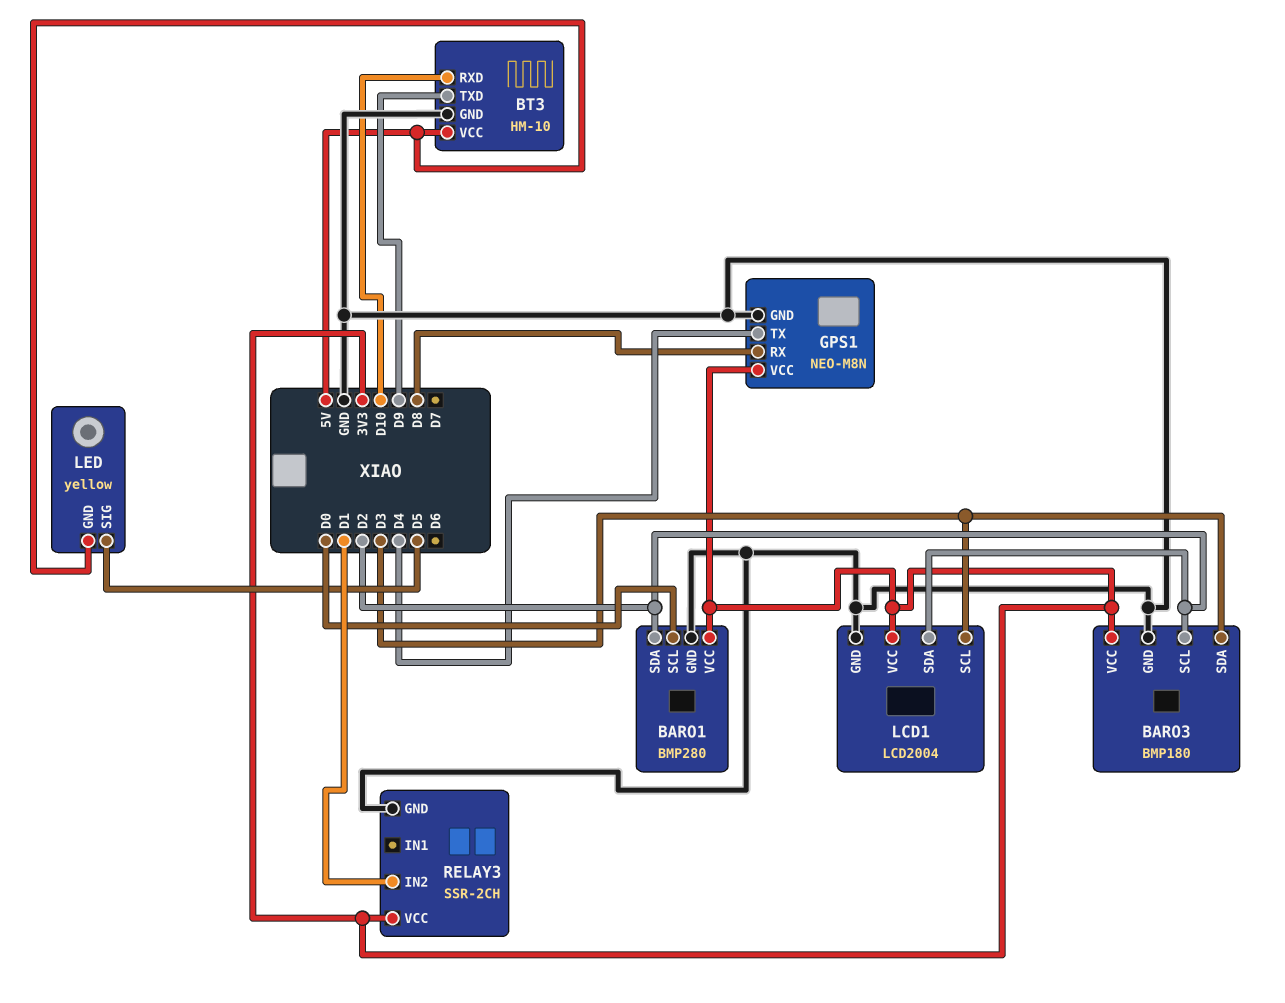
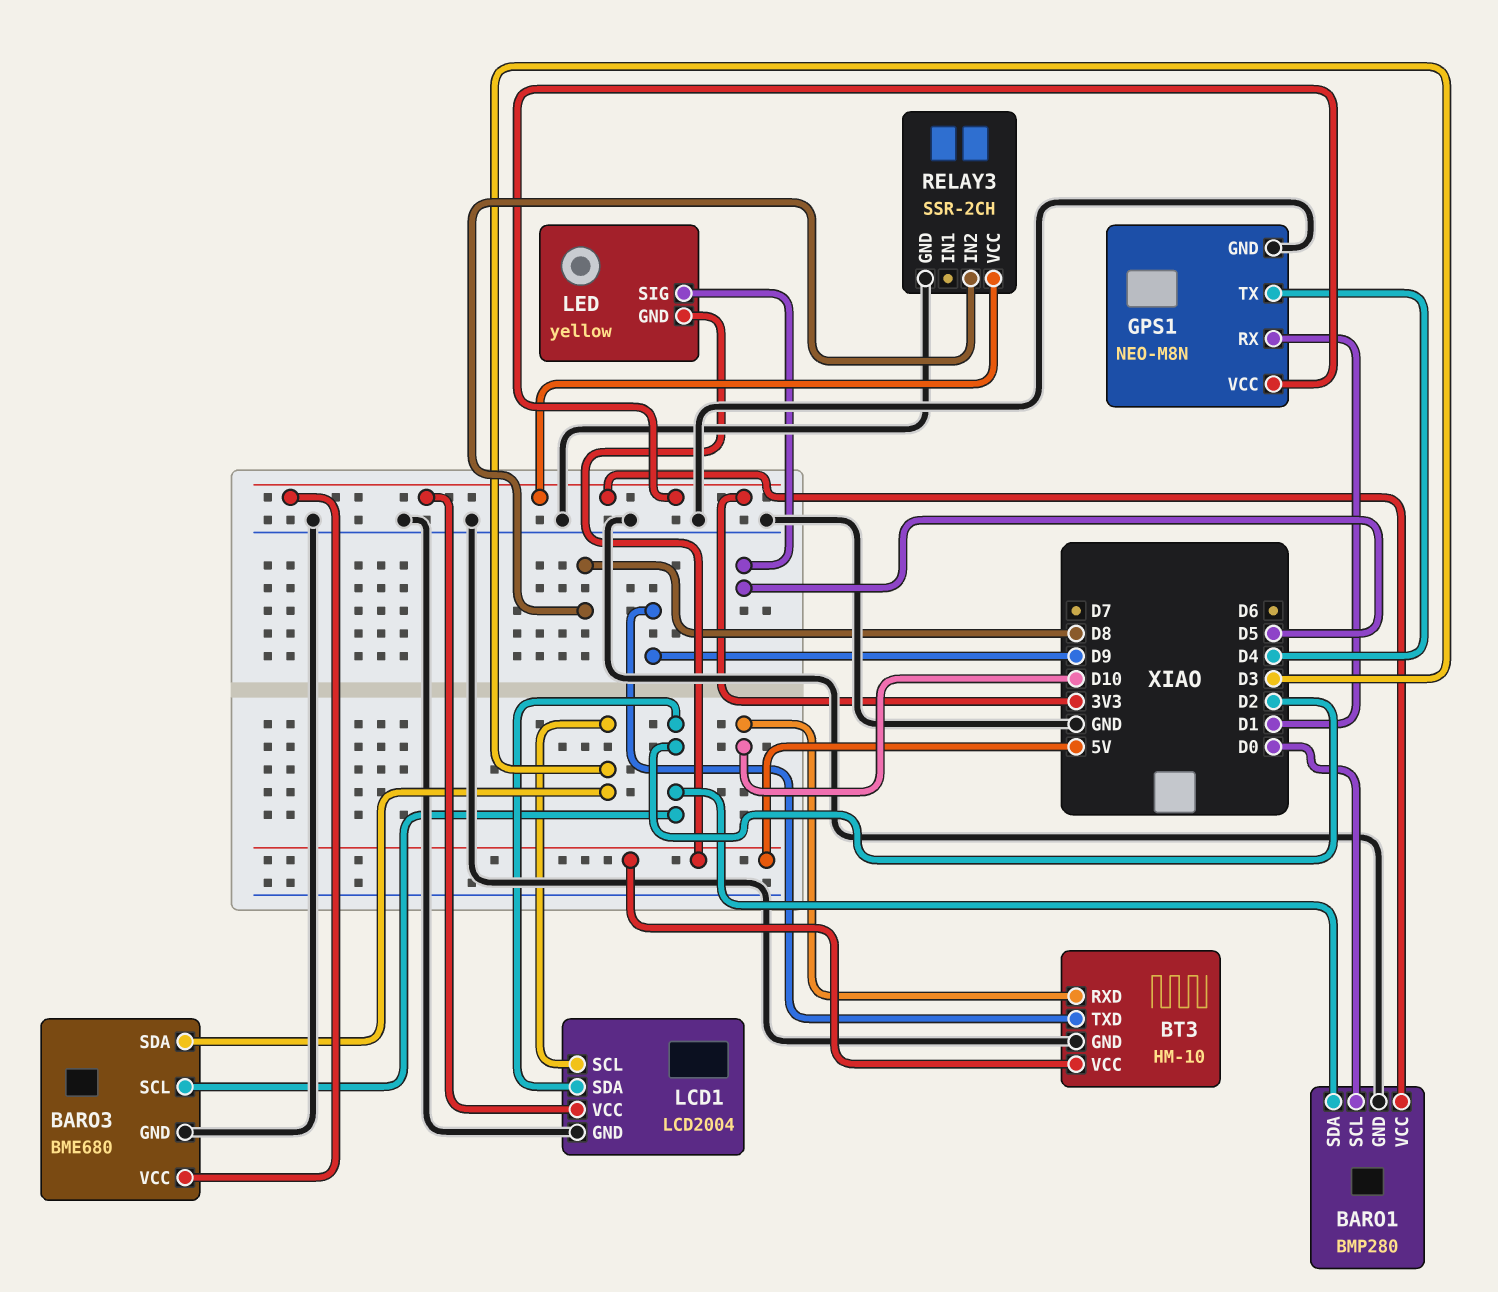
BARO3: BMP180 -> BME680
GPS1 pin RX: D8 -> D1
RELAY3 pin IN2: D1 -> D8

